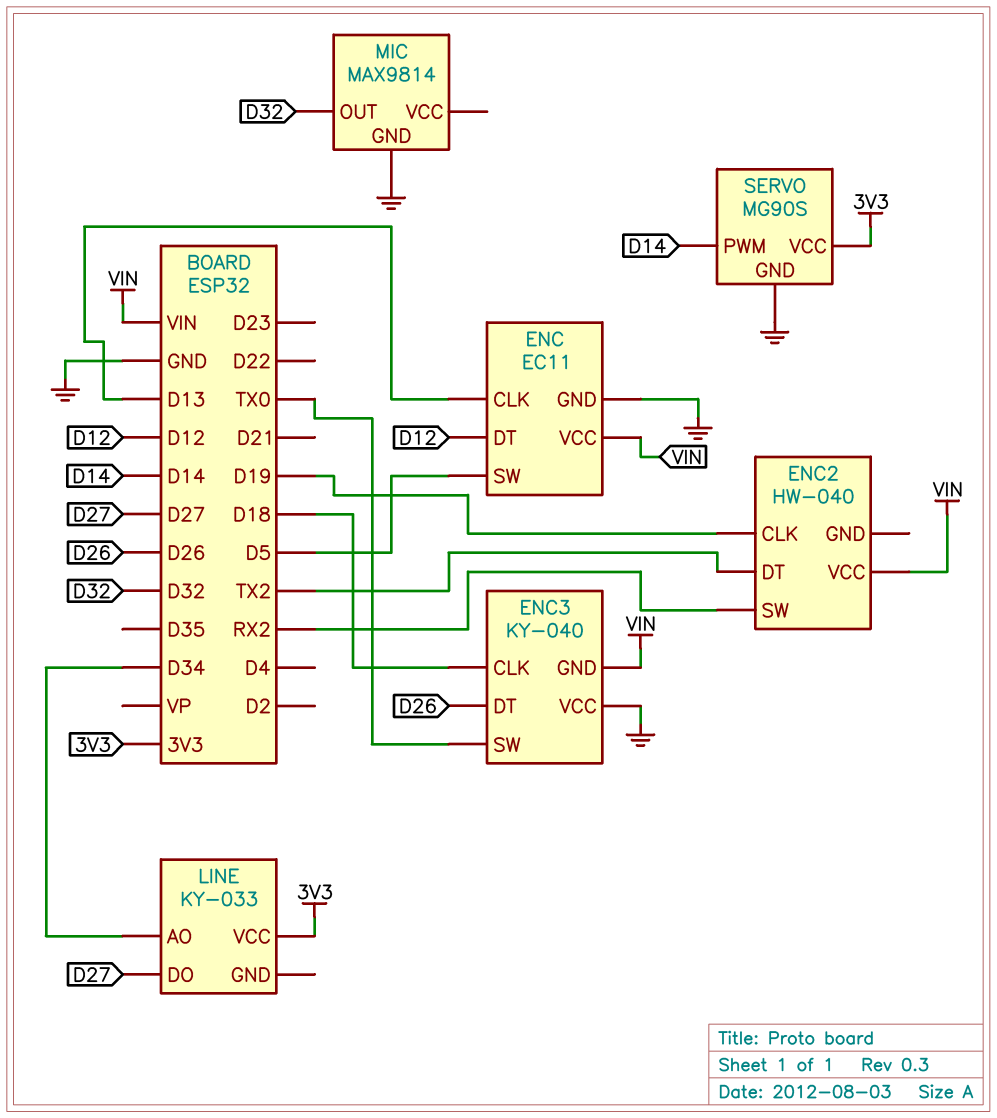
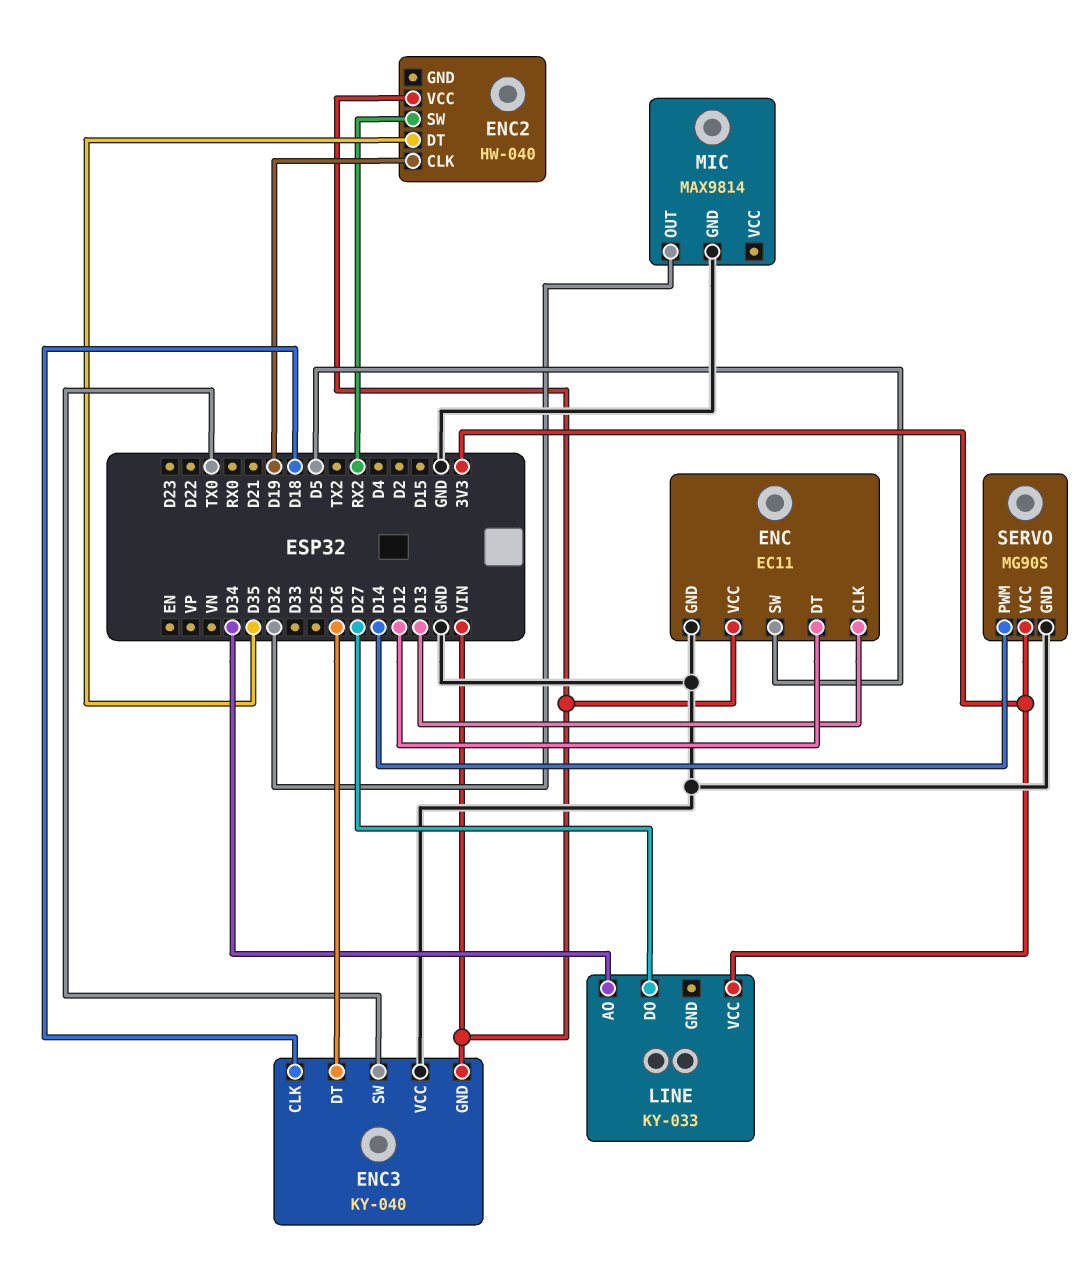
ENC2 pin DT: TX2 -> D35

